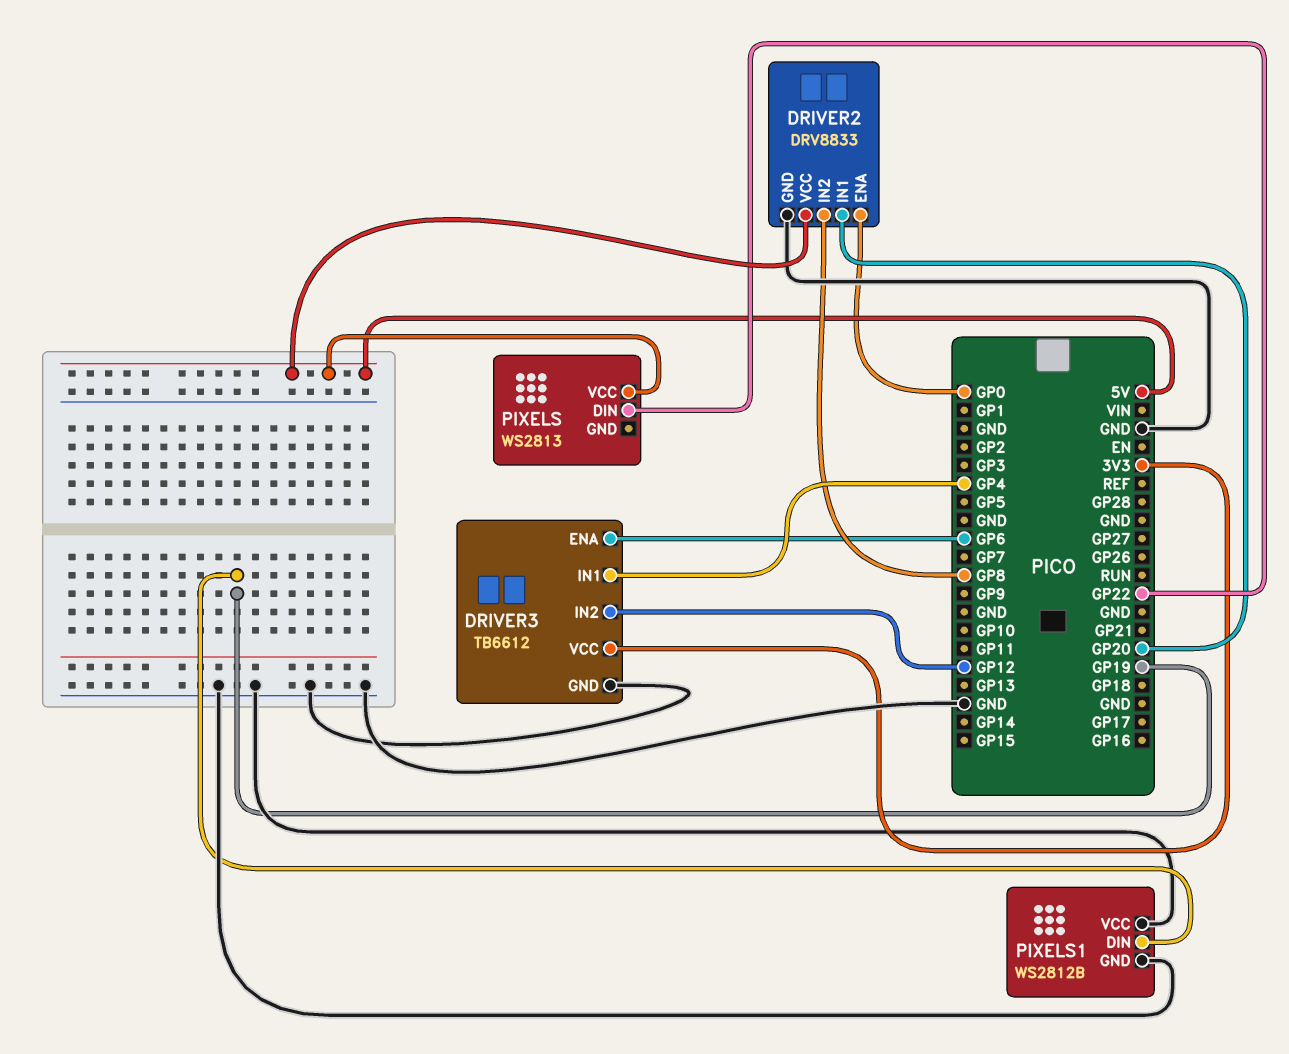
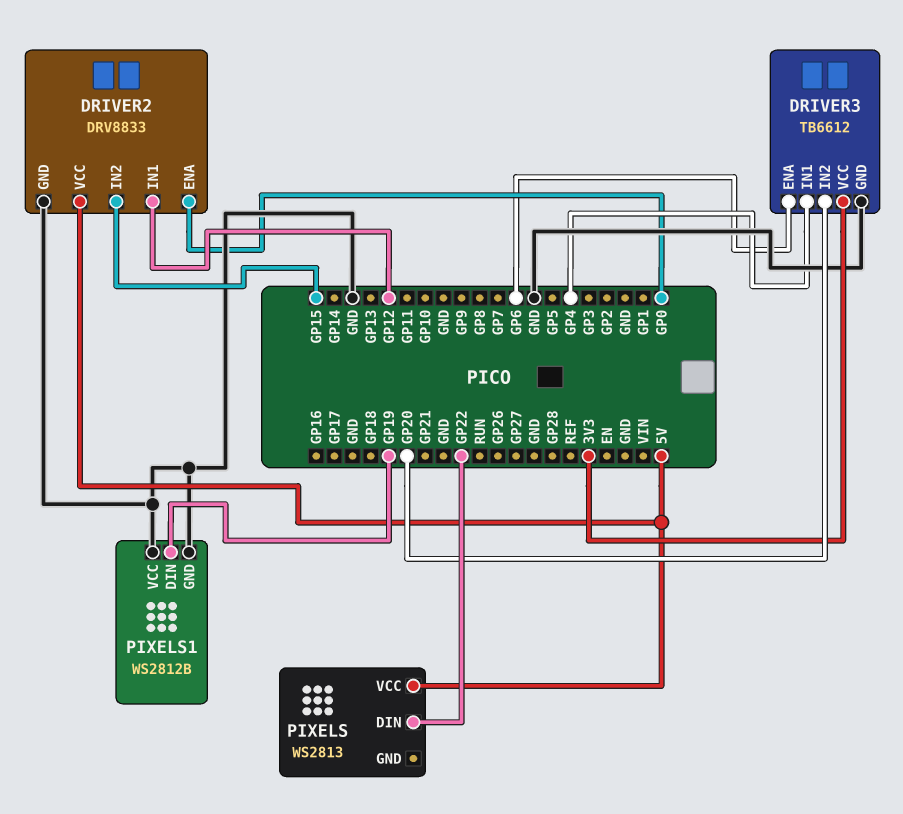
DRIVER2 pin IN1: GP20 -> GP12
DRIVER2 pin IN2: GP8 -> GP15
DRIVER3 pin IN2: GP12 -> GP20

